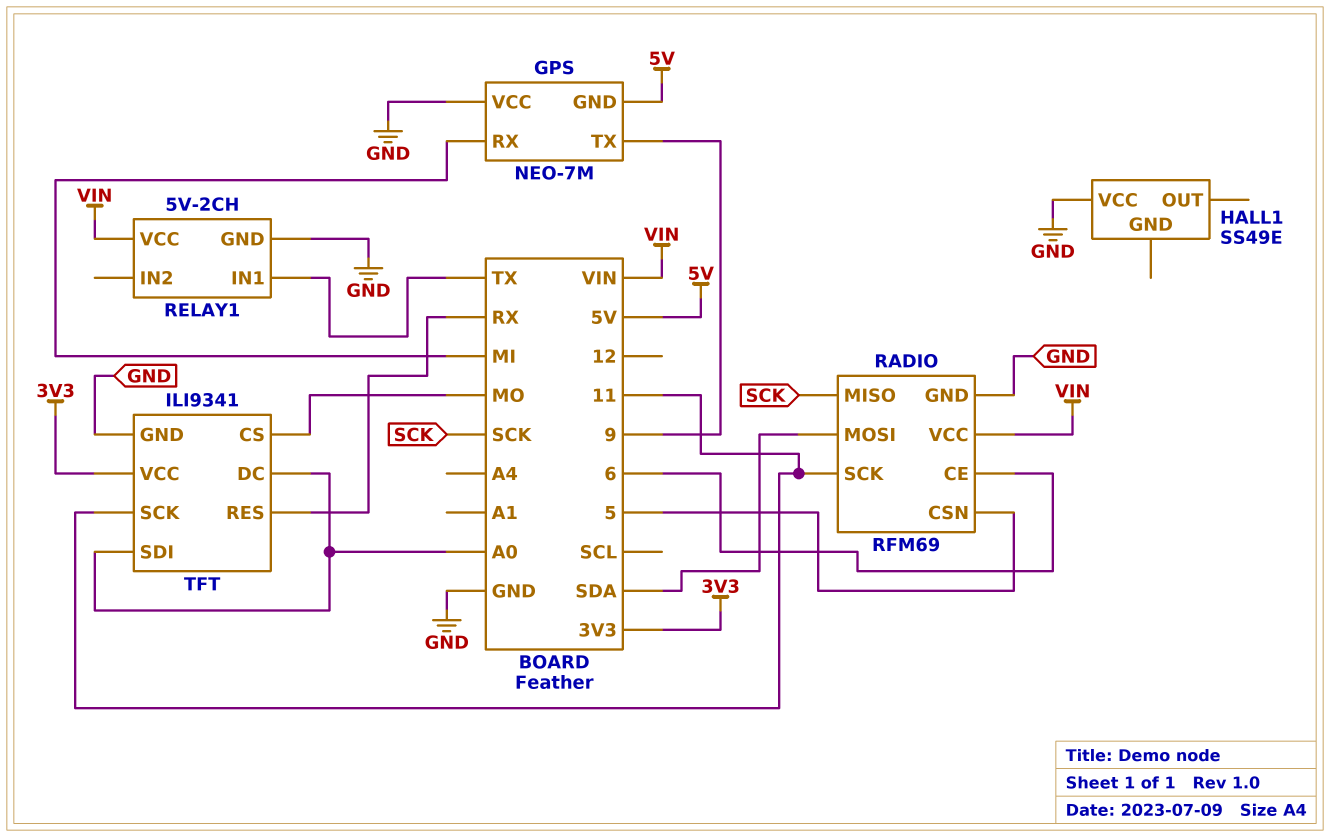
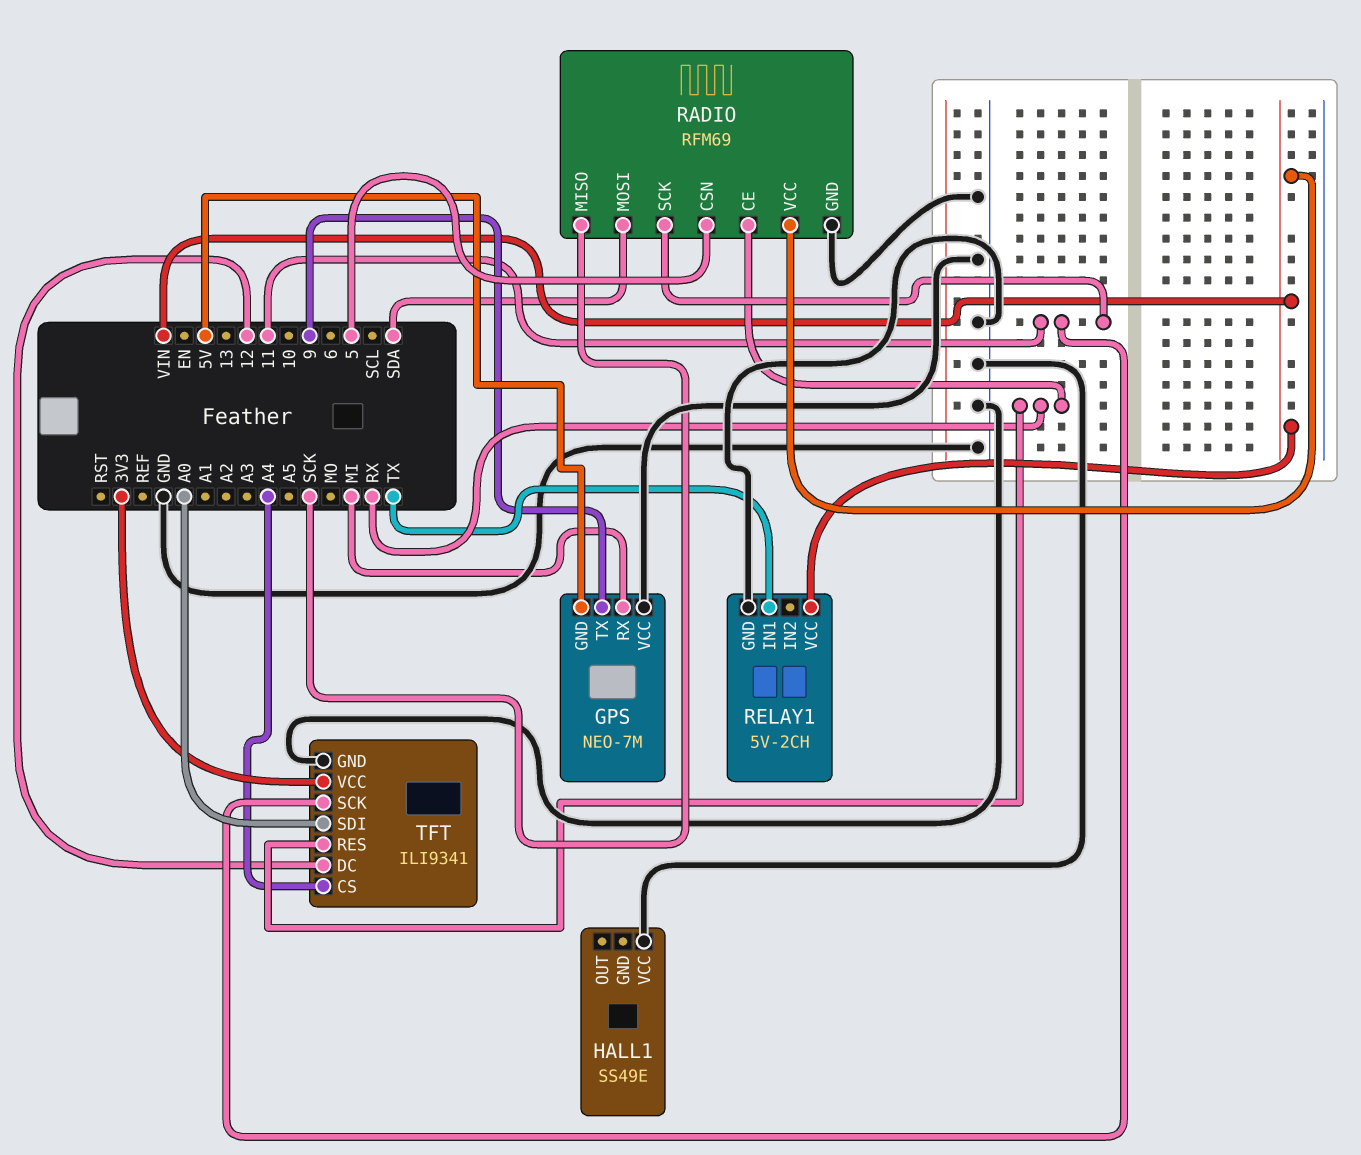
RADIO pin CE: 6 -> RX
TFT pin CS: MO -> A4
TFT pin DC: A0 -> 12

